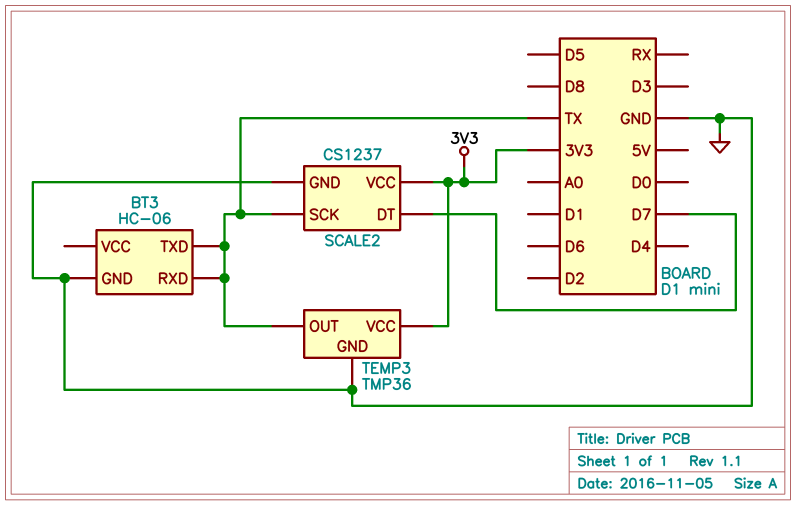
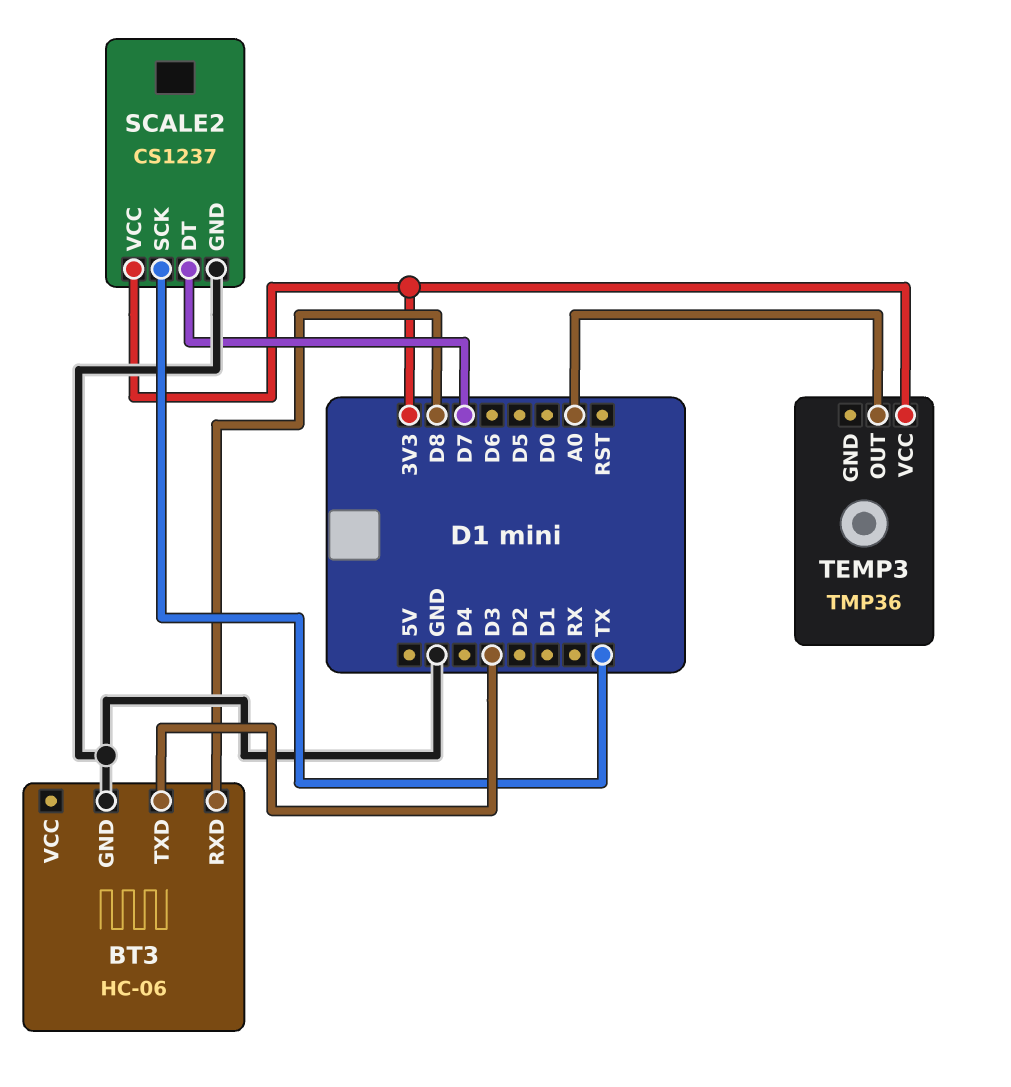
BT3 pin RXD: TX -> D8
BT3 pin TXD: TX -> D3
TEMP3 pin GND: GND -> none
TEMP3 pin OUT: TX -> A0

